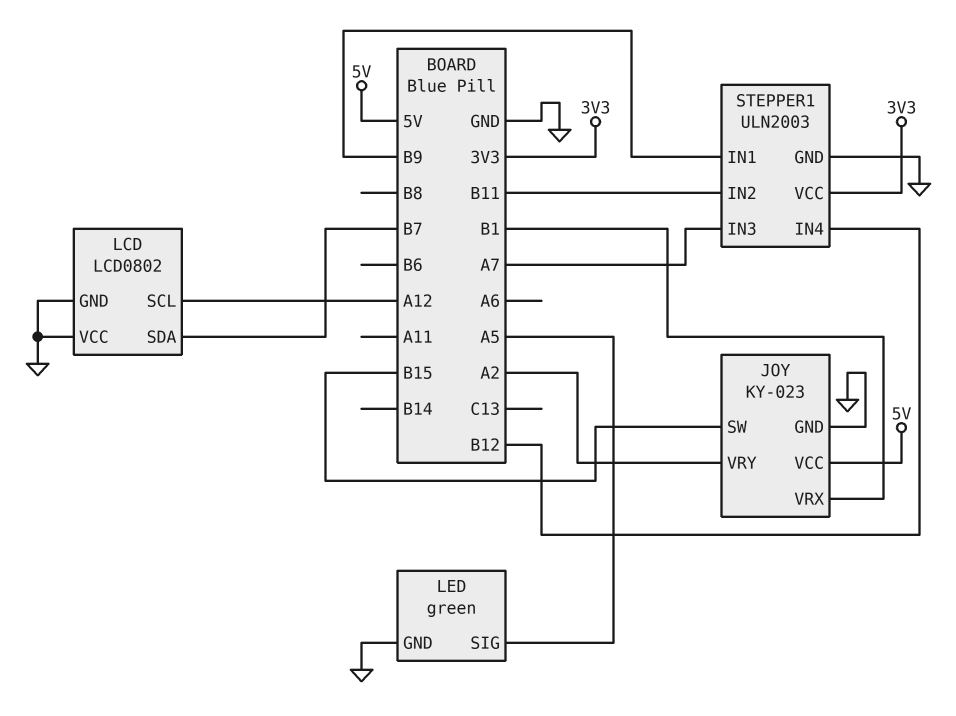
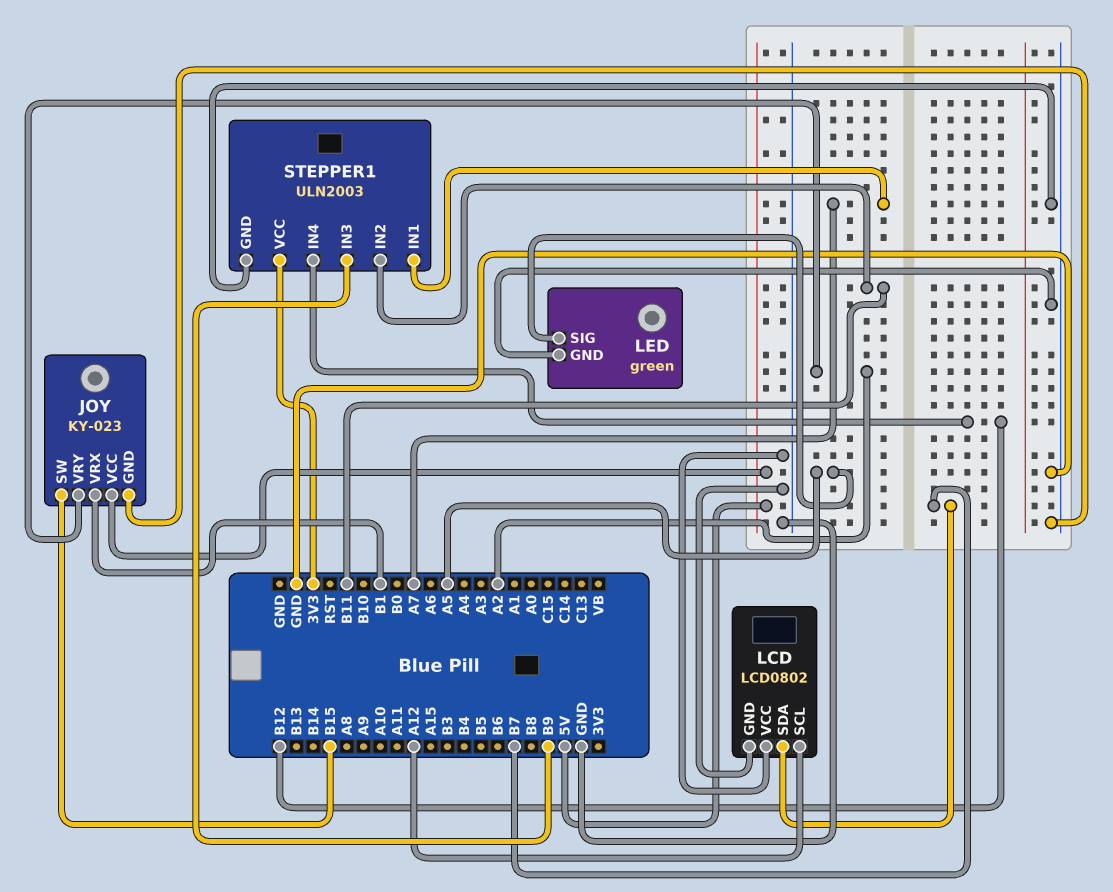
STEPPER1 pin IN1: B9 -> A7
STEPPER1 pin IN3: A7 -> B9

